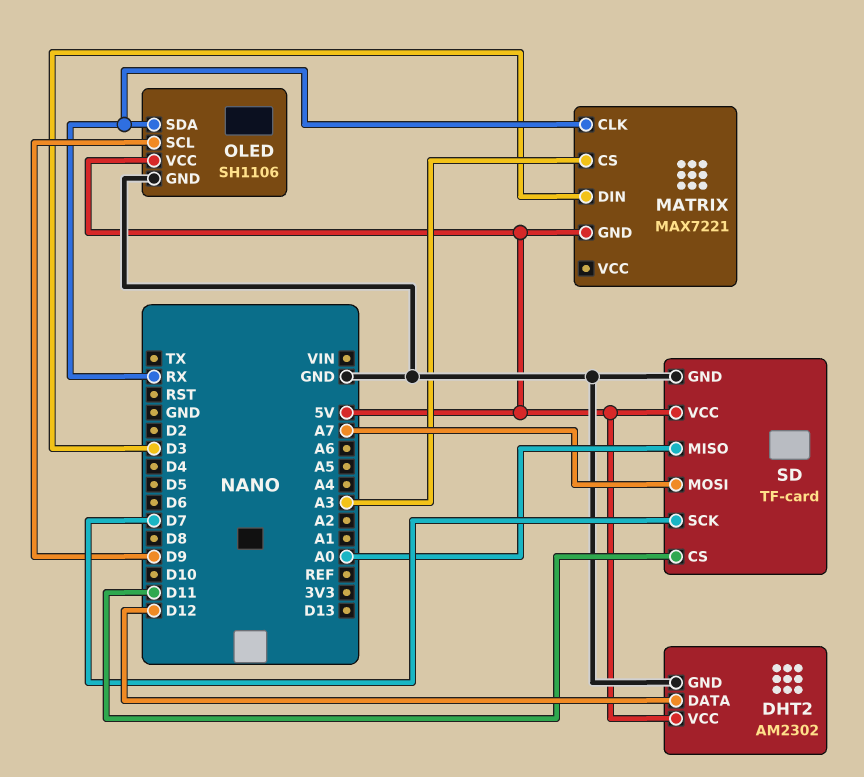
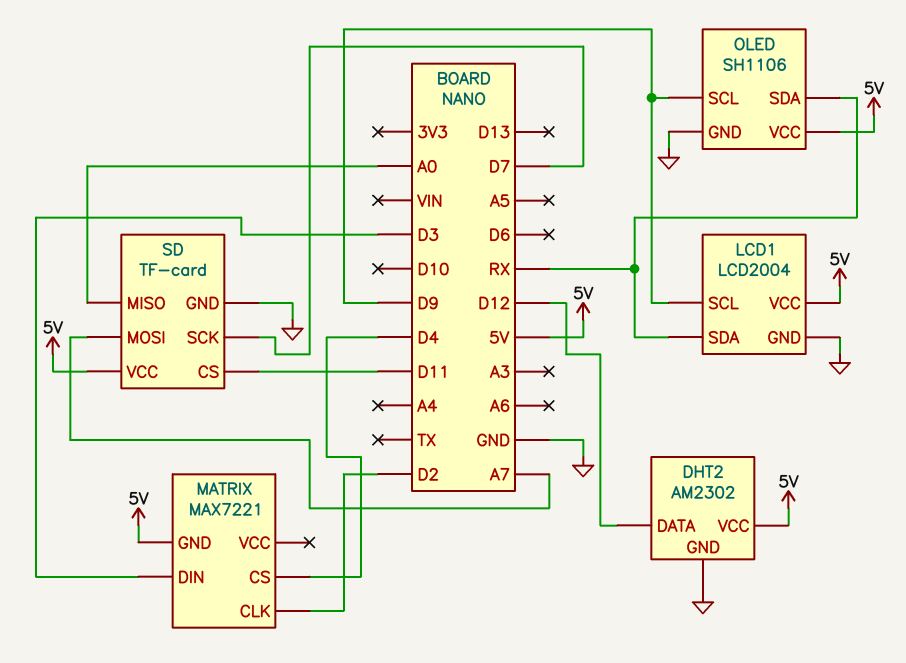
LCD1: none -> LCD2004
LCD1 pin GND: none -> GND
LCD1 pin SCL: none -> D9
LCD1 pin SDA: none -> RX
LCD1 pin VCC: none -> 5V
MATRIX pin CLK: RX -> D2
MATRIX pin CS: A3 -> D4

